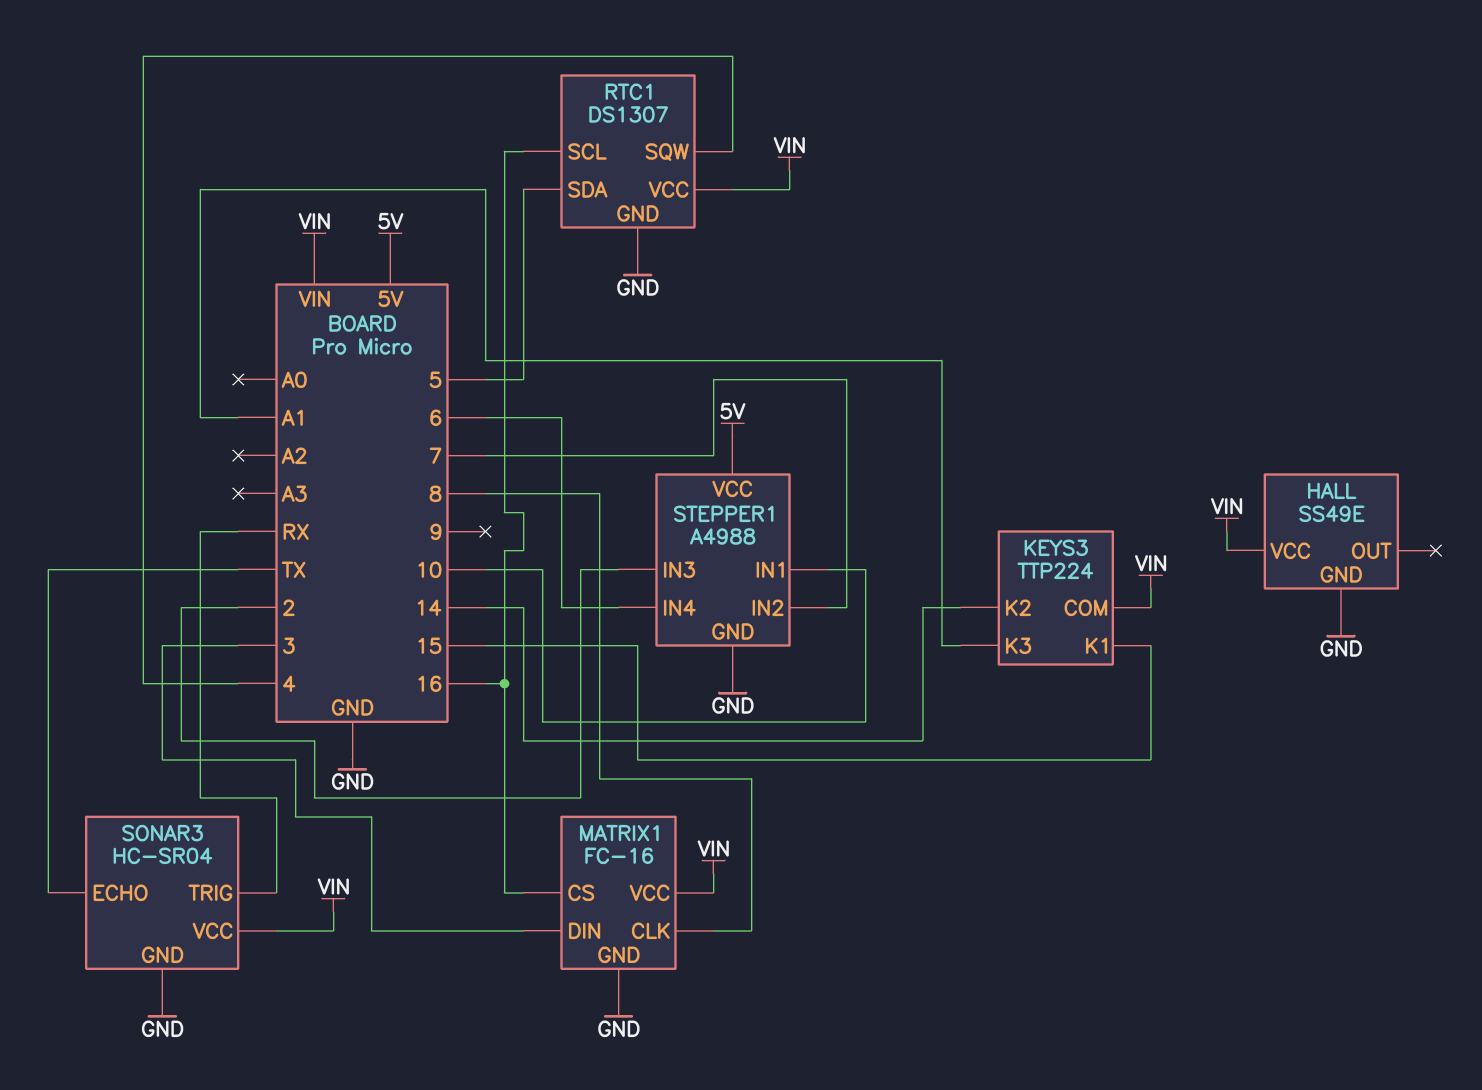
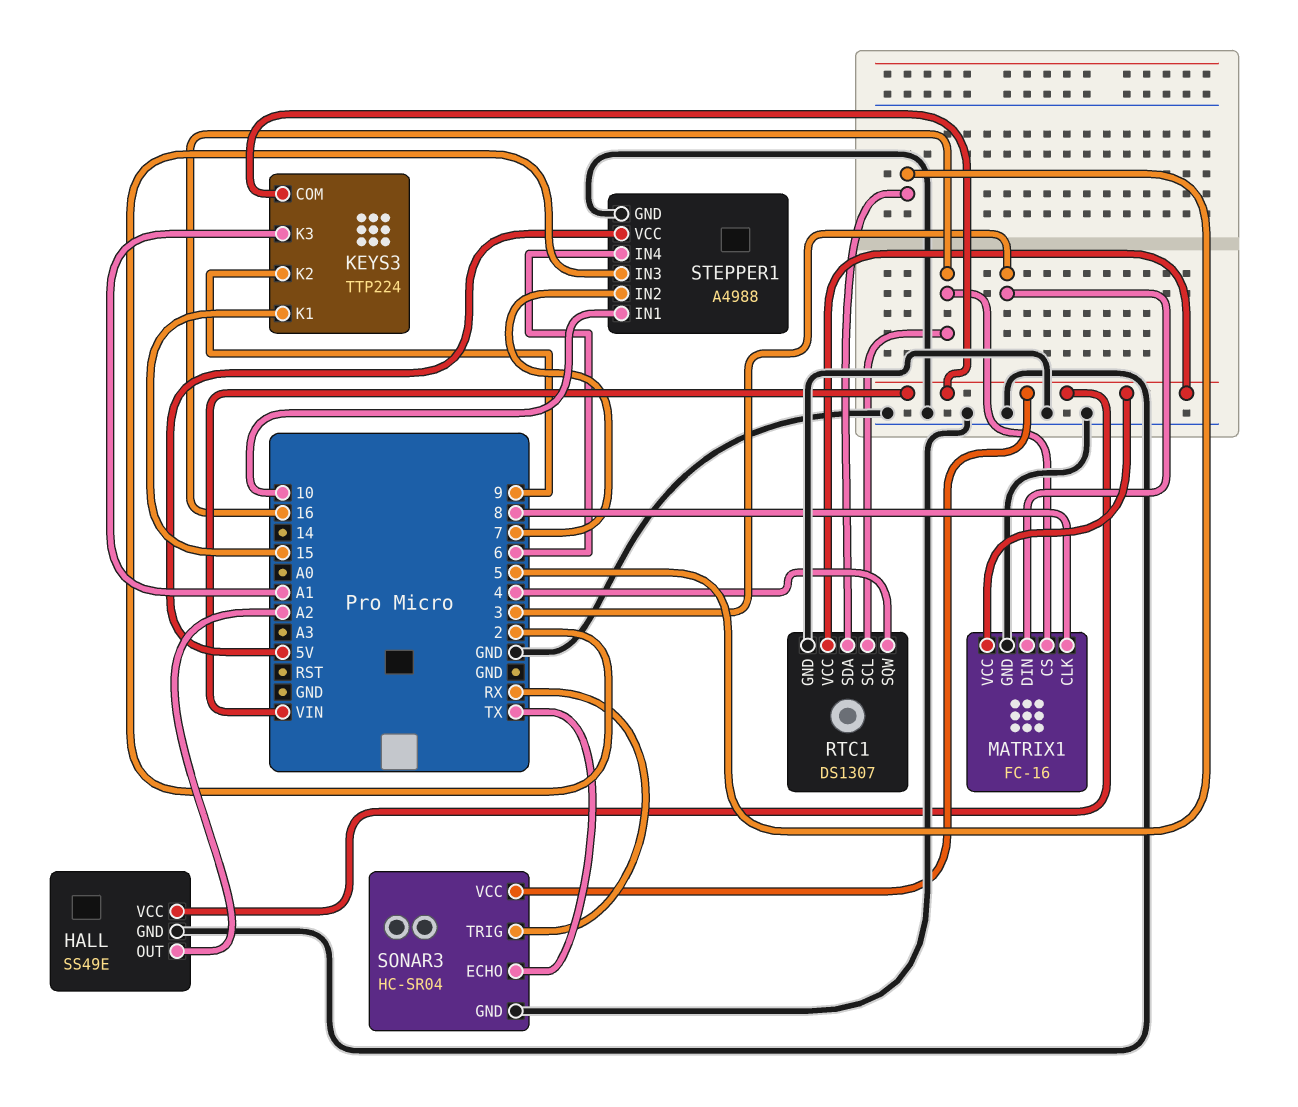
HALL pin OUT: none -> A2
KEYS3 pin K2: 14 -> 9

